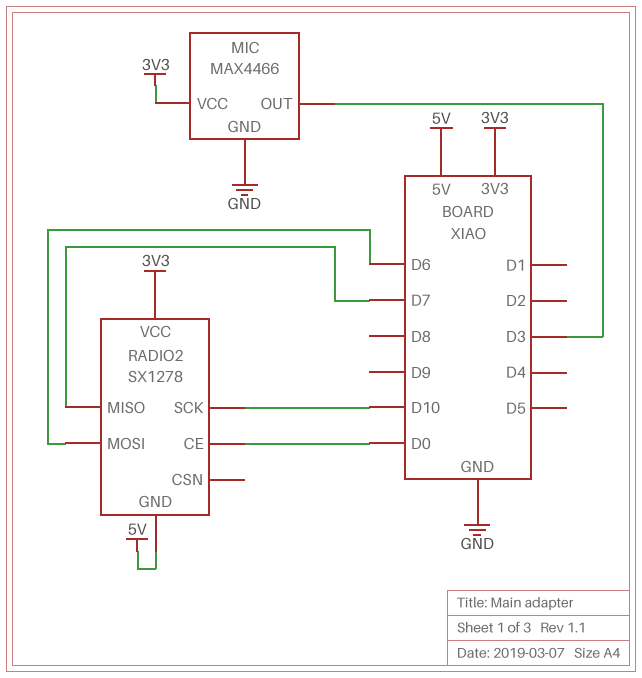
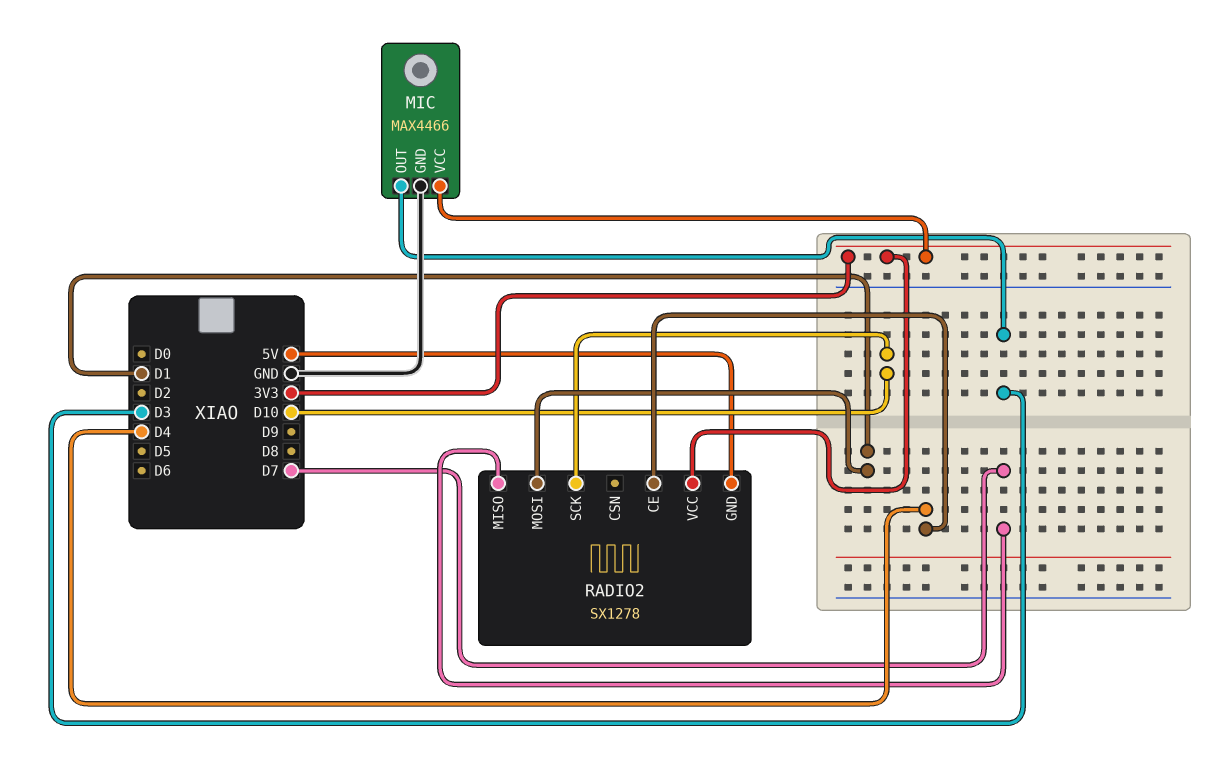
RADIO2 pin CE: D0 -> D4
RADIO2 pin MOSI: D6 -> D1

